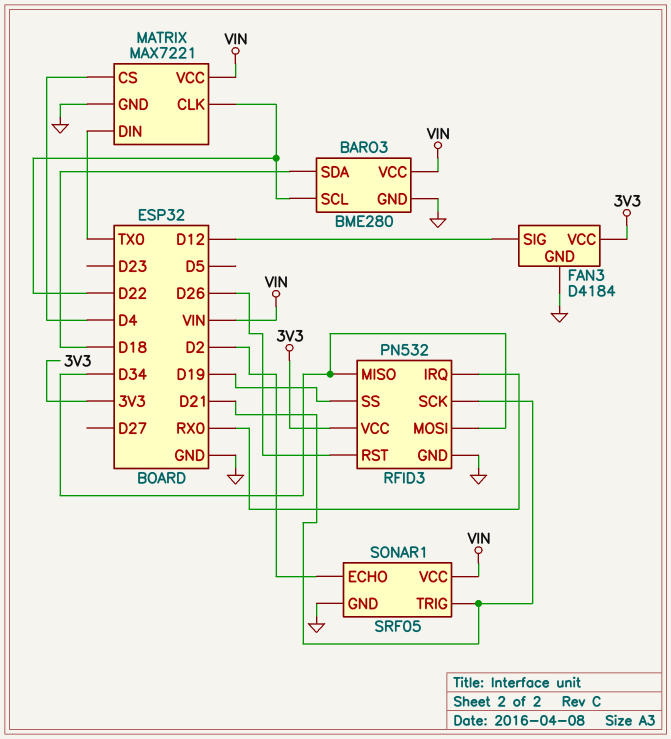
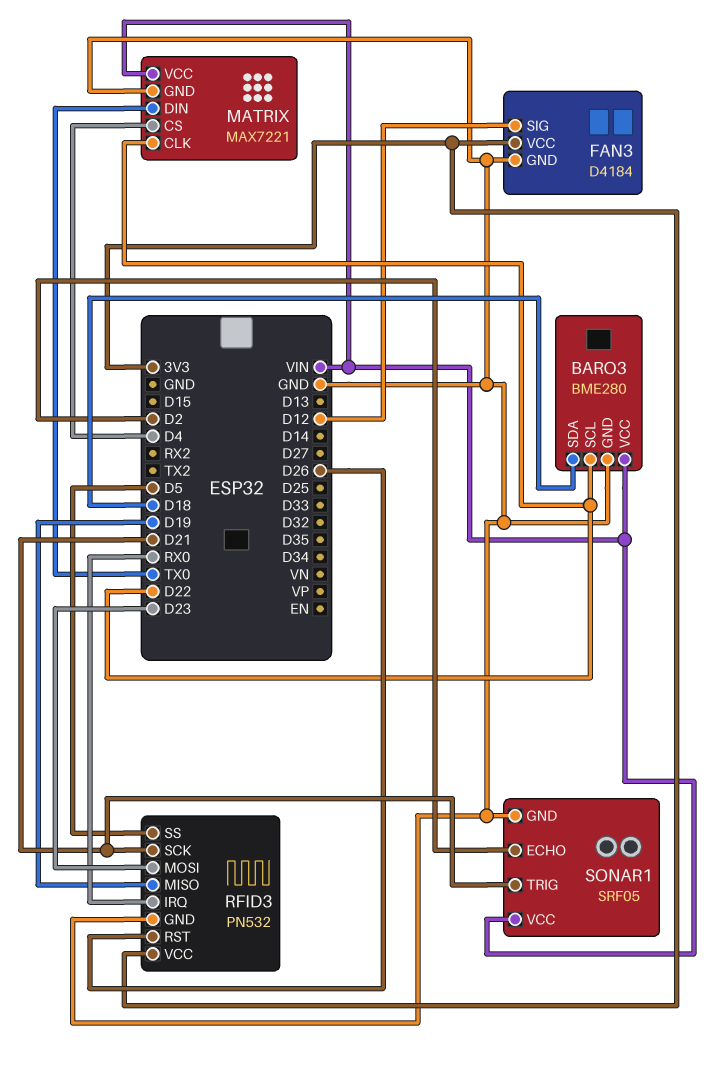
RFID3 pin MISO: D34 -> D19
RFID3 pin MOSI: D34 -> D23
RFID3 pin SS: D19 -> D5

